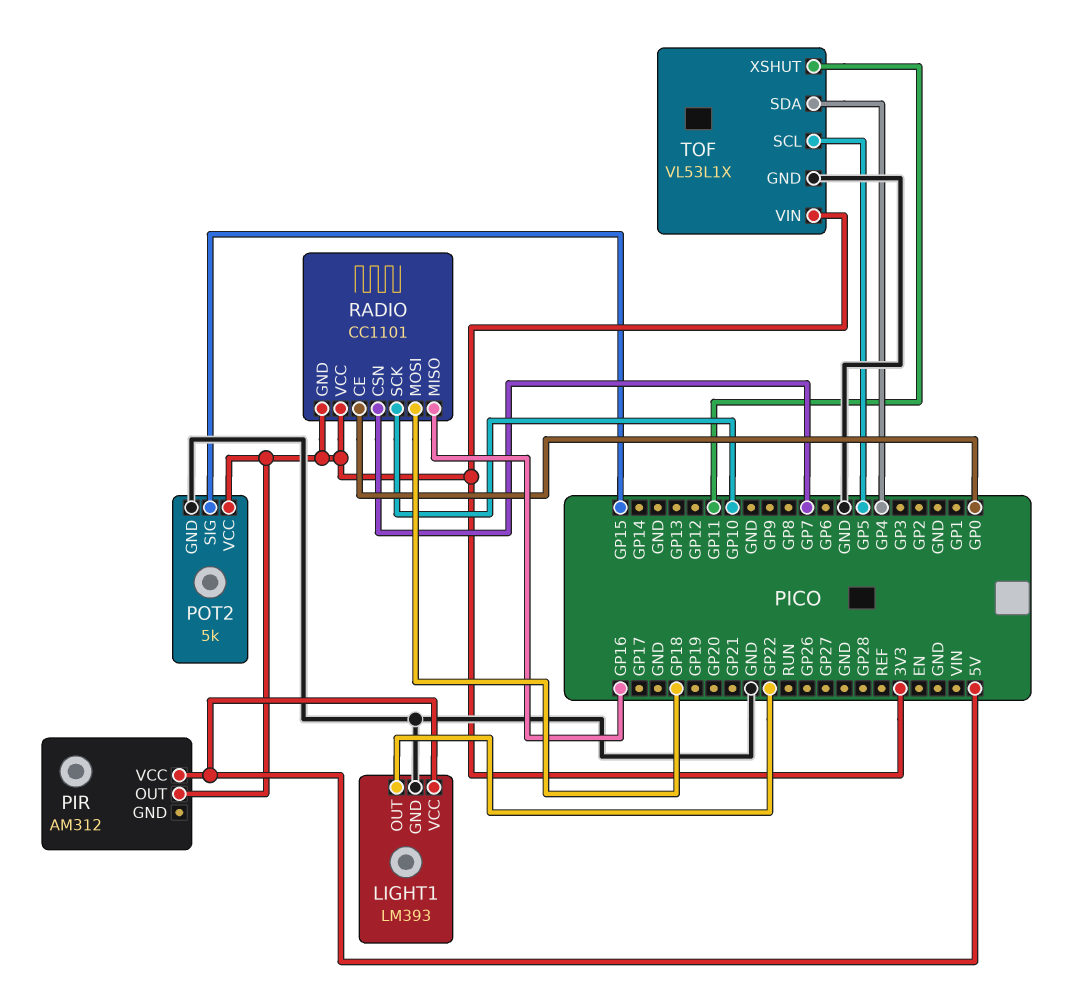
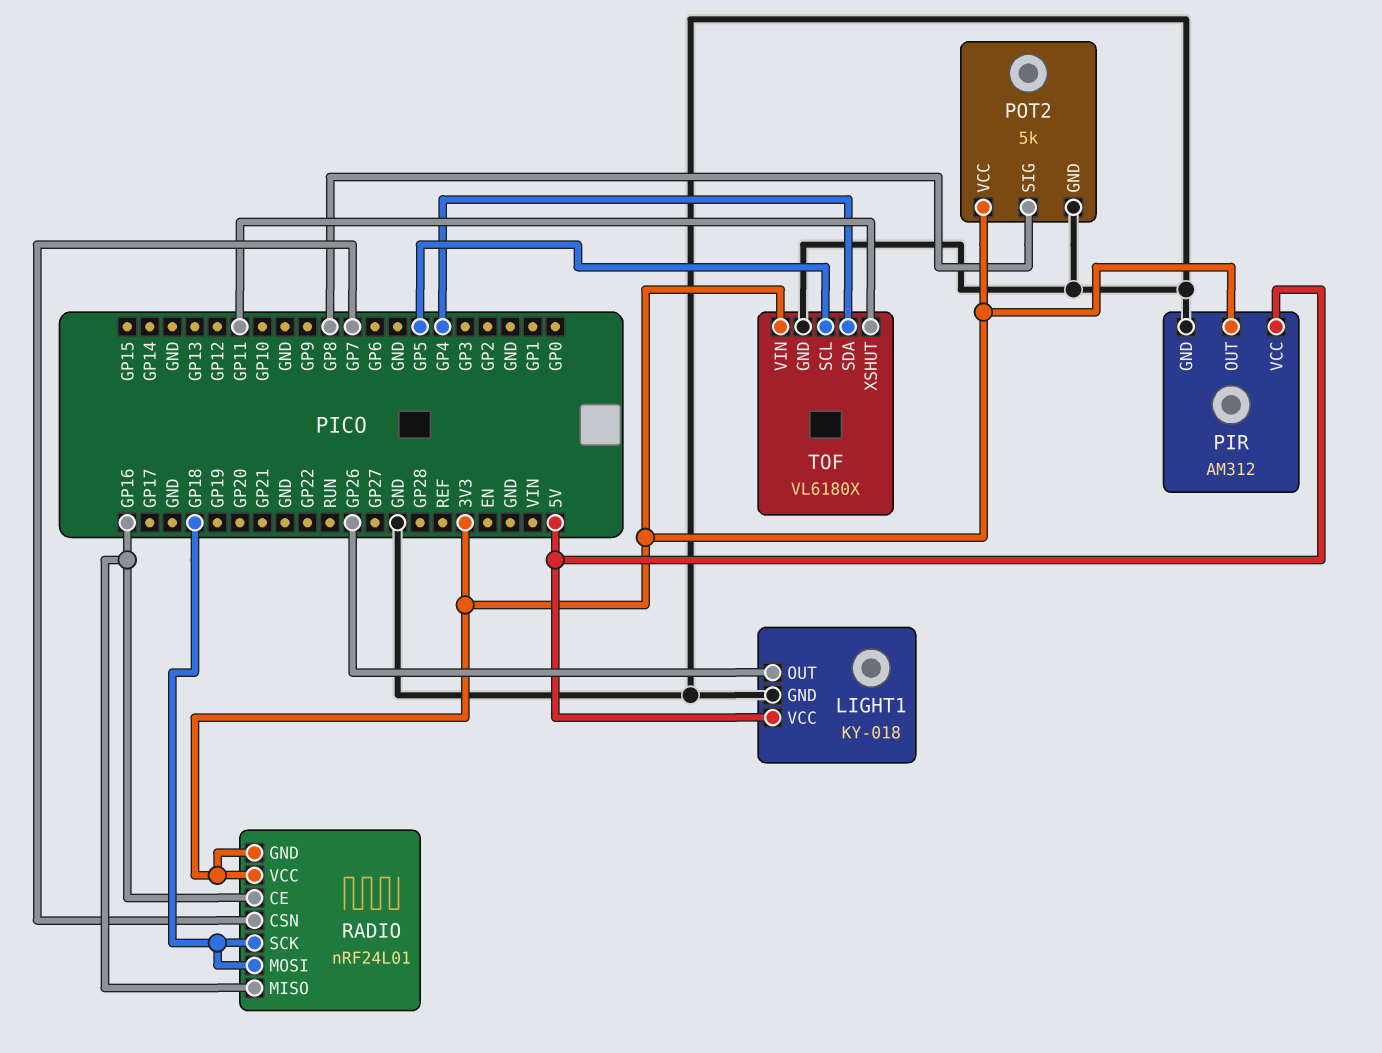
LIGHT1: LM393 -> KY-018
LIGHT1 pin OUT: GP22 -> GP26
PIR pin GND: none -> GND
POT2 pin SIG: GP15 -> GP8
RADIO: CC1101 -> nRF24L01
RADIO pin CE: GP0 -> GP16
RADIO pin SCK: GP10 -> GP18
TOF: VL53L1X -> VL6180X

